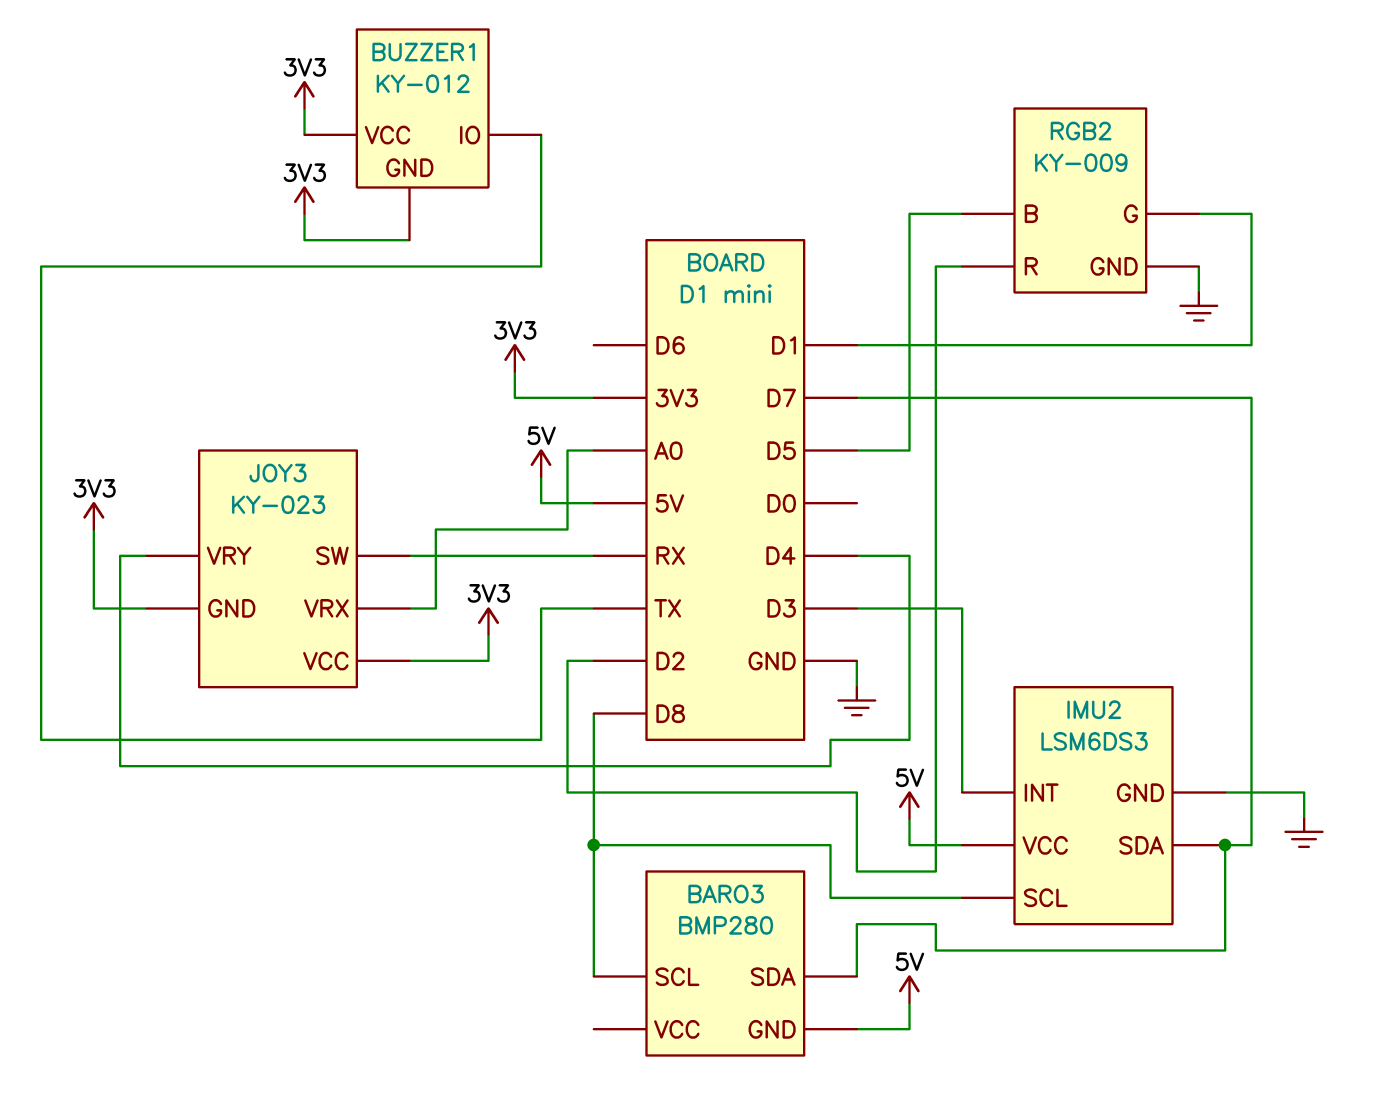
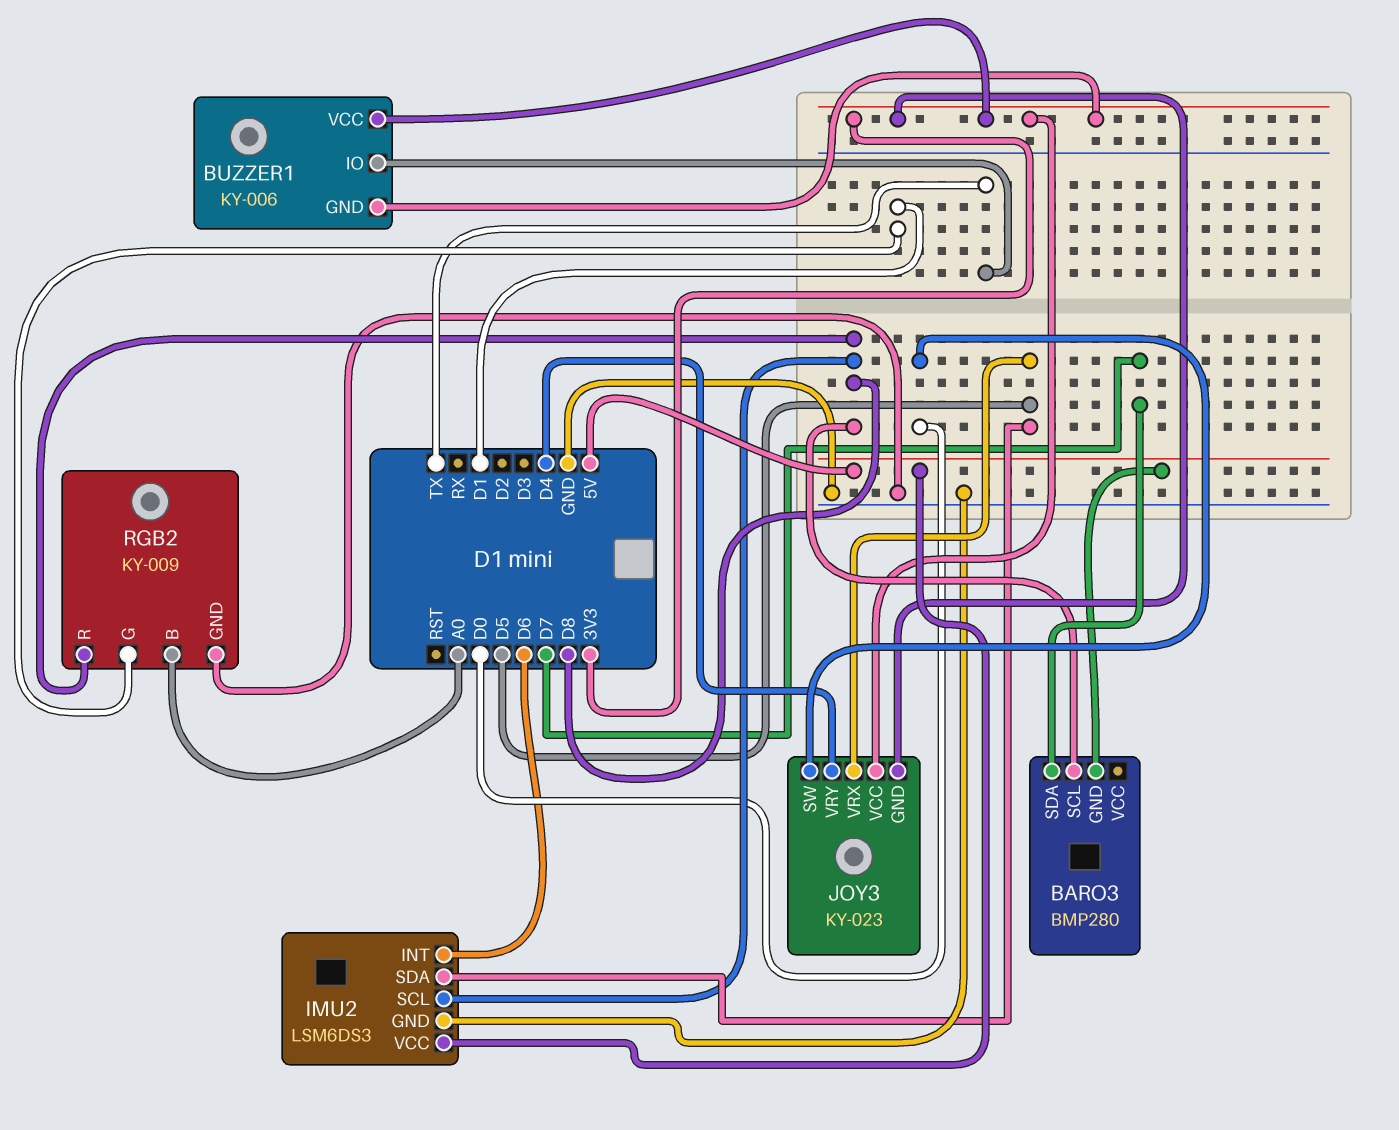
BUZZER1: KY-012 -> KY-006
IMU2 pin INT: D3 -> D6
IMU2 pin SDA: D7 -> D5
JOY3 pin SW: RX -> D0
JOY3 pin VRX: A0 -> D5
RGB2 pin B: D5 -> A0
RGB2 pin R: D2 -> D8

